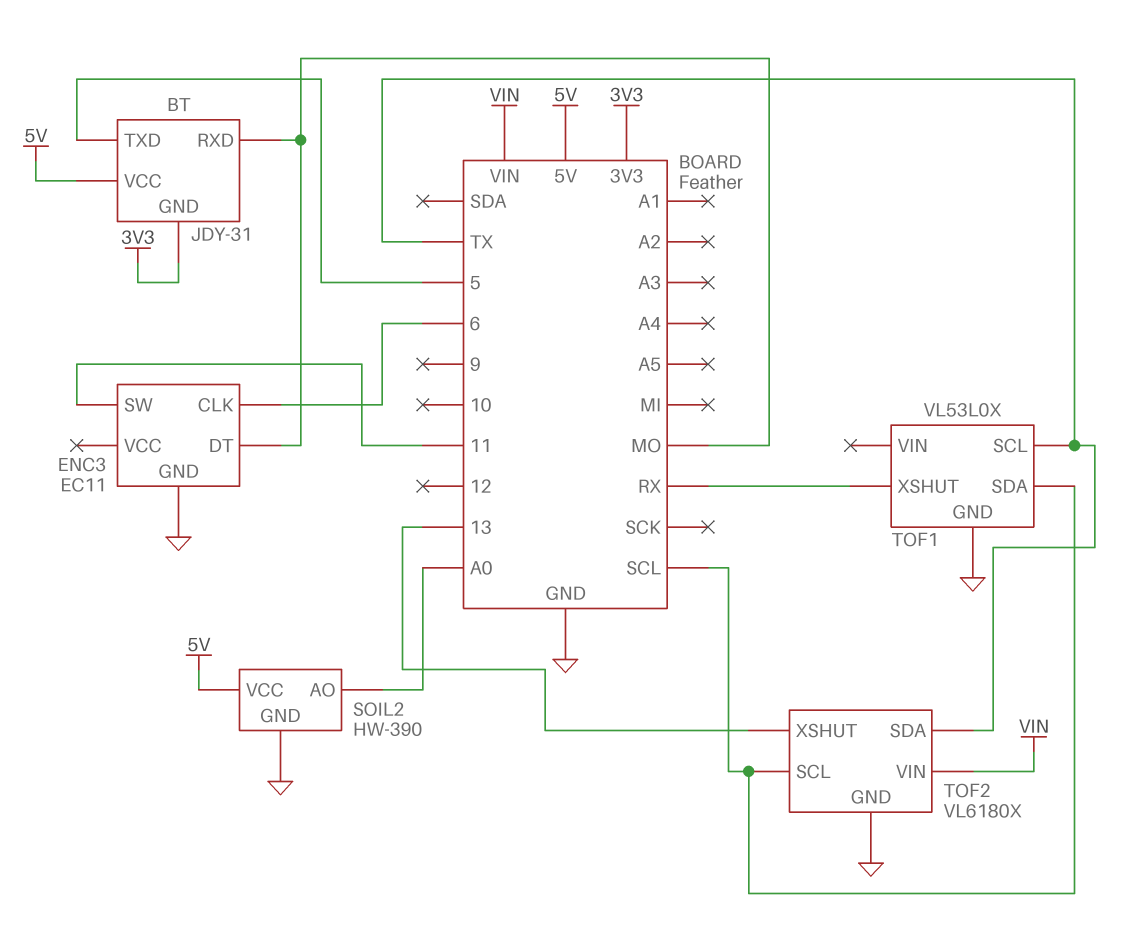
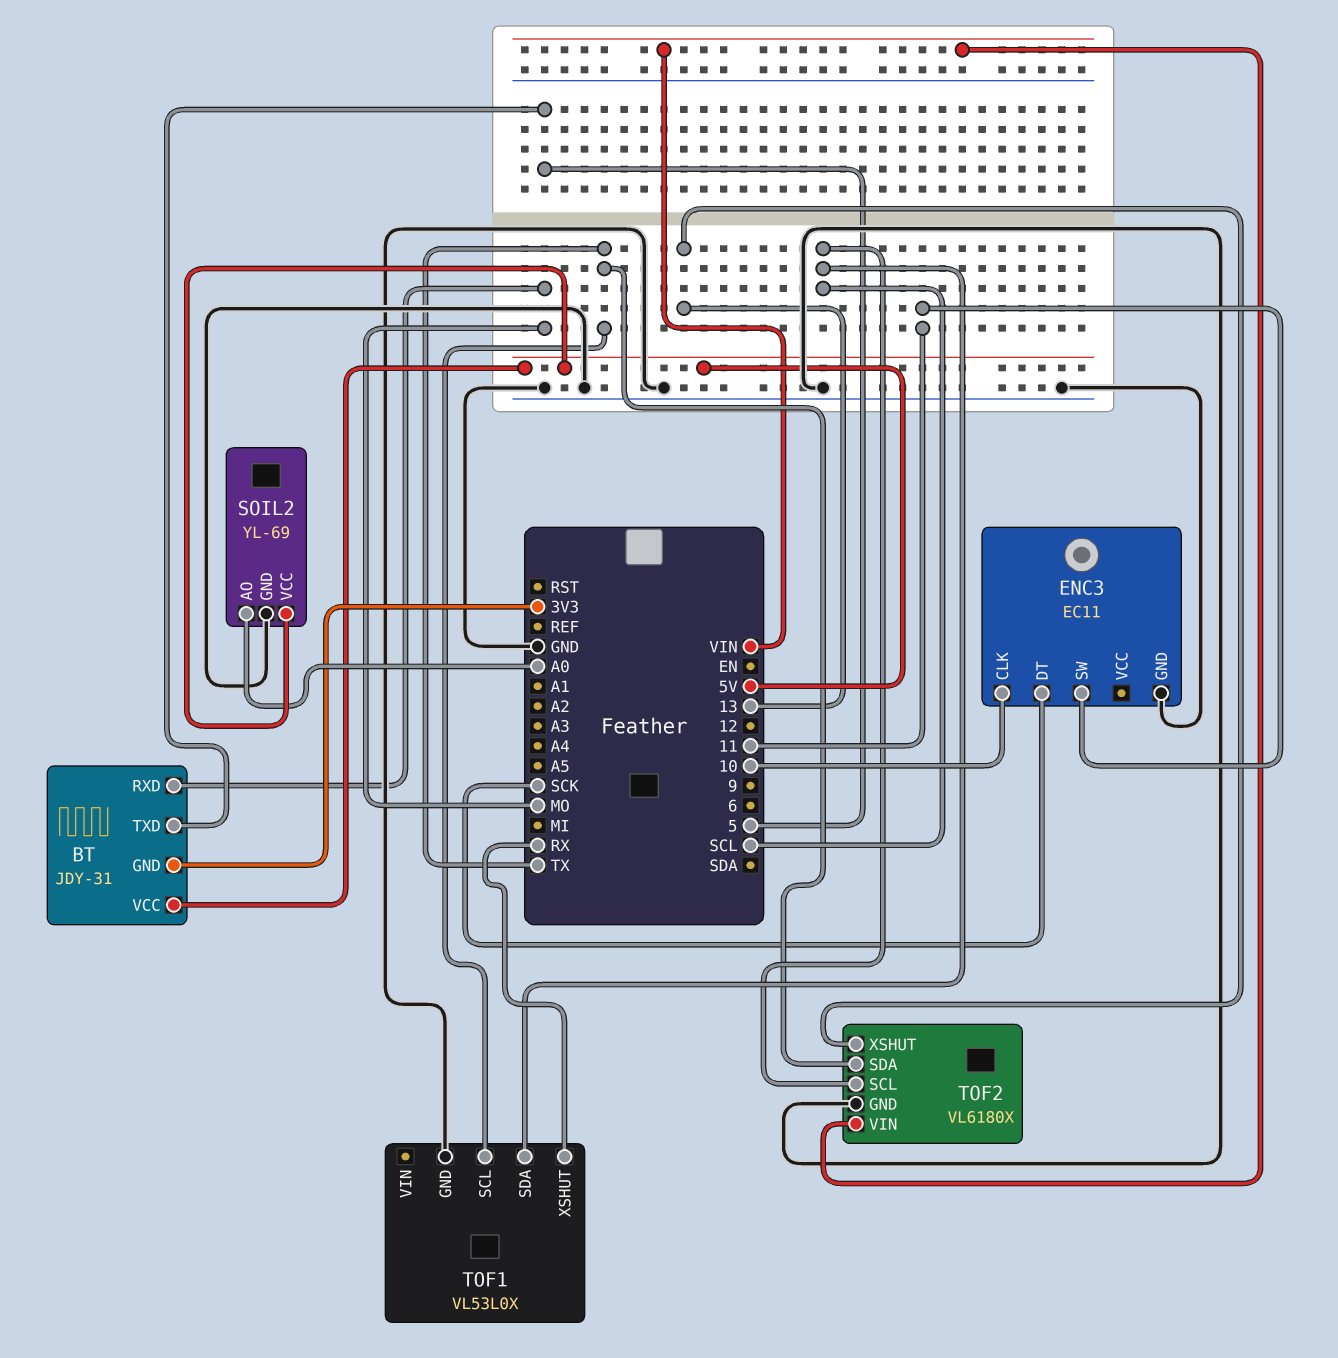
ENC3 pin CLK: 6 -> 10
ENC3 pin DT: MO -> SCK
SOIL2: HW-390 -> YL-69

